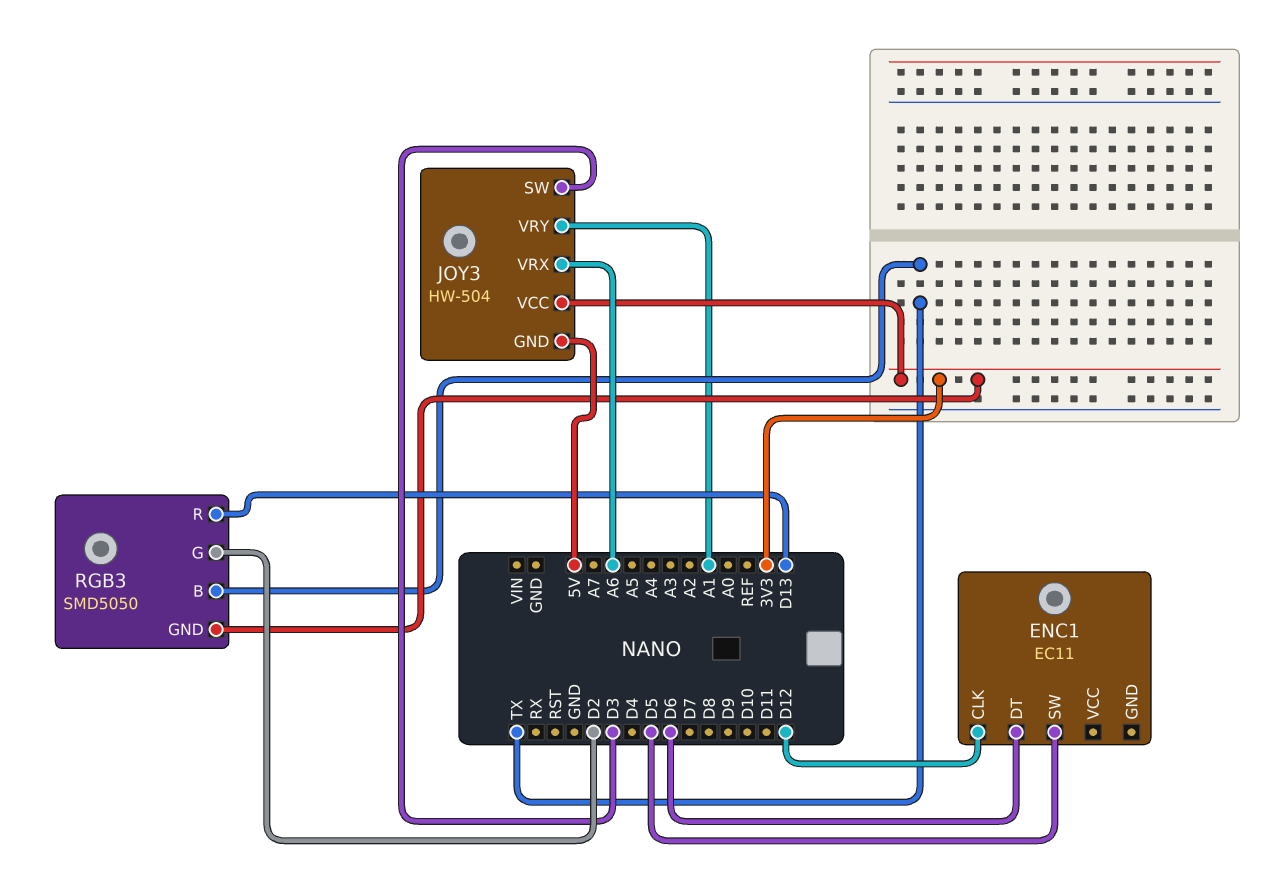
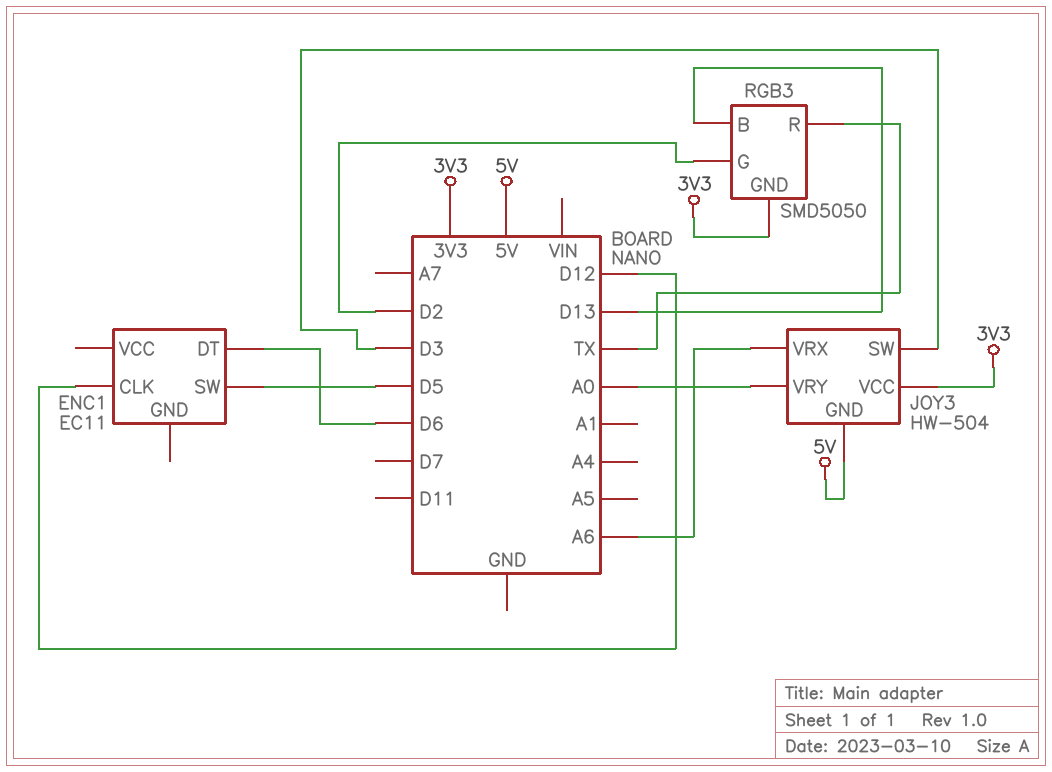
JOY3 pin VRY: A1 -> A0
RGB3 pin B: TX -> D13
RGB3 pin R: D13 -> TX

